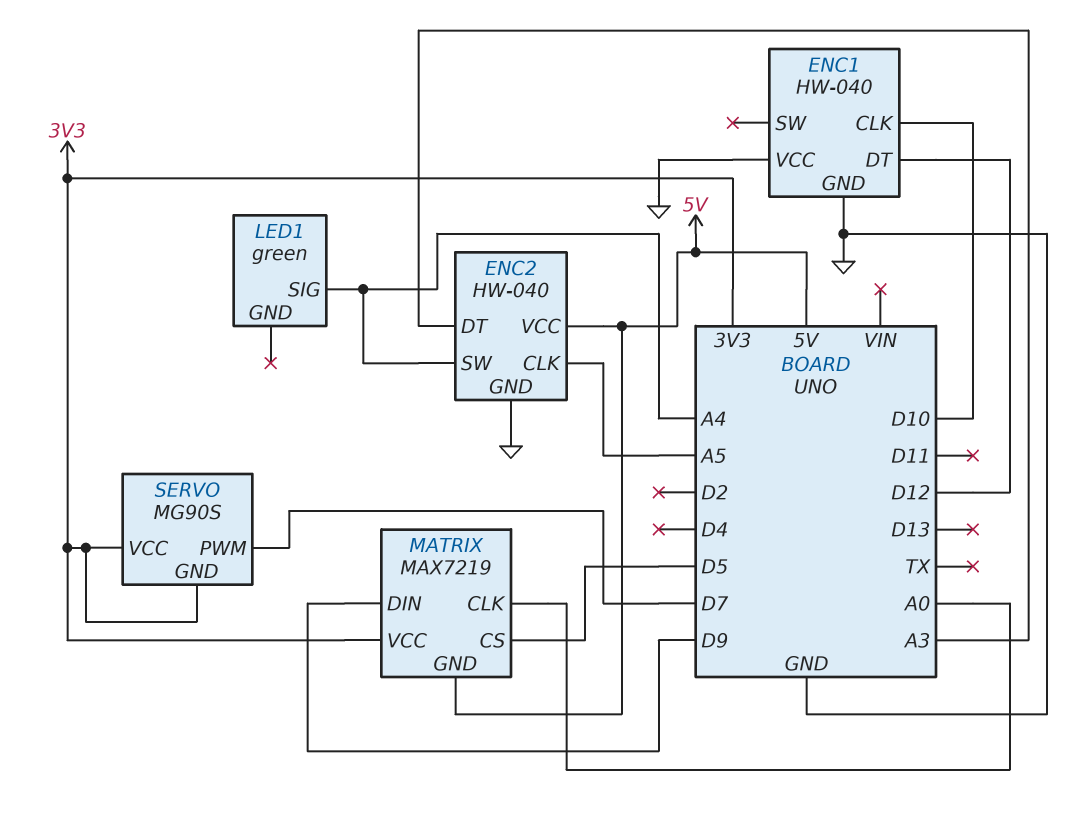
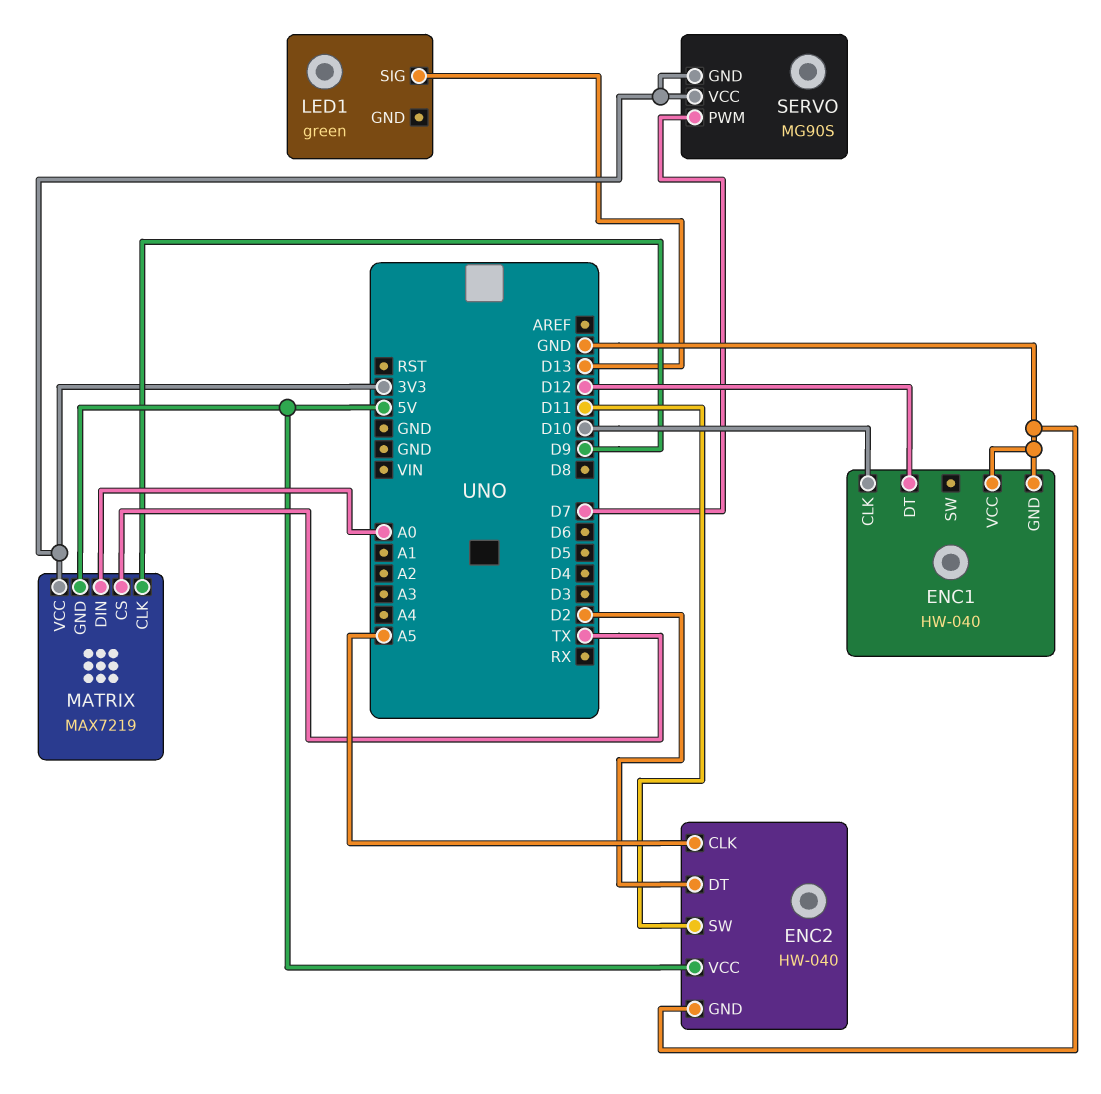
ENC2 pin DT: A3 -> D2
ENC2 pin SW: A4 -> D11
LED1 pin SIG: A4 -> D13
MATRIX pin CLK: A0 -> D9
MATRIX pin CS: D5 -> TX
MATRIX pin DIN: D9 -> A0

